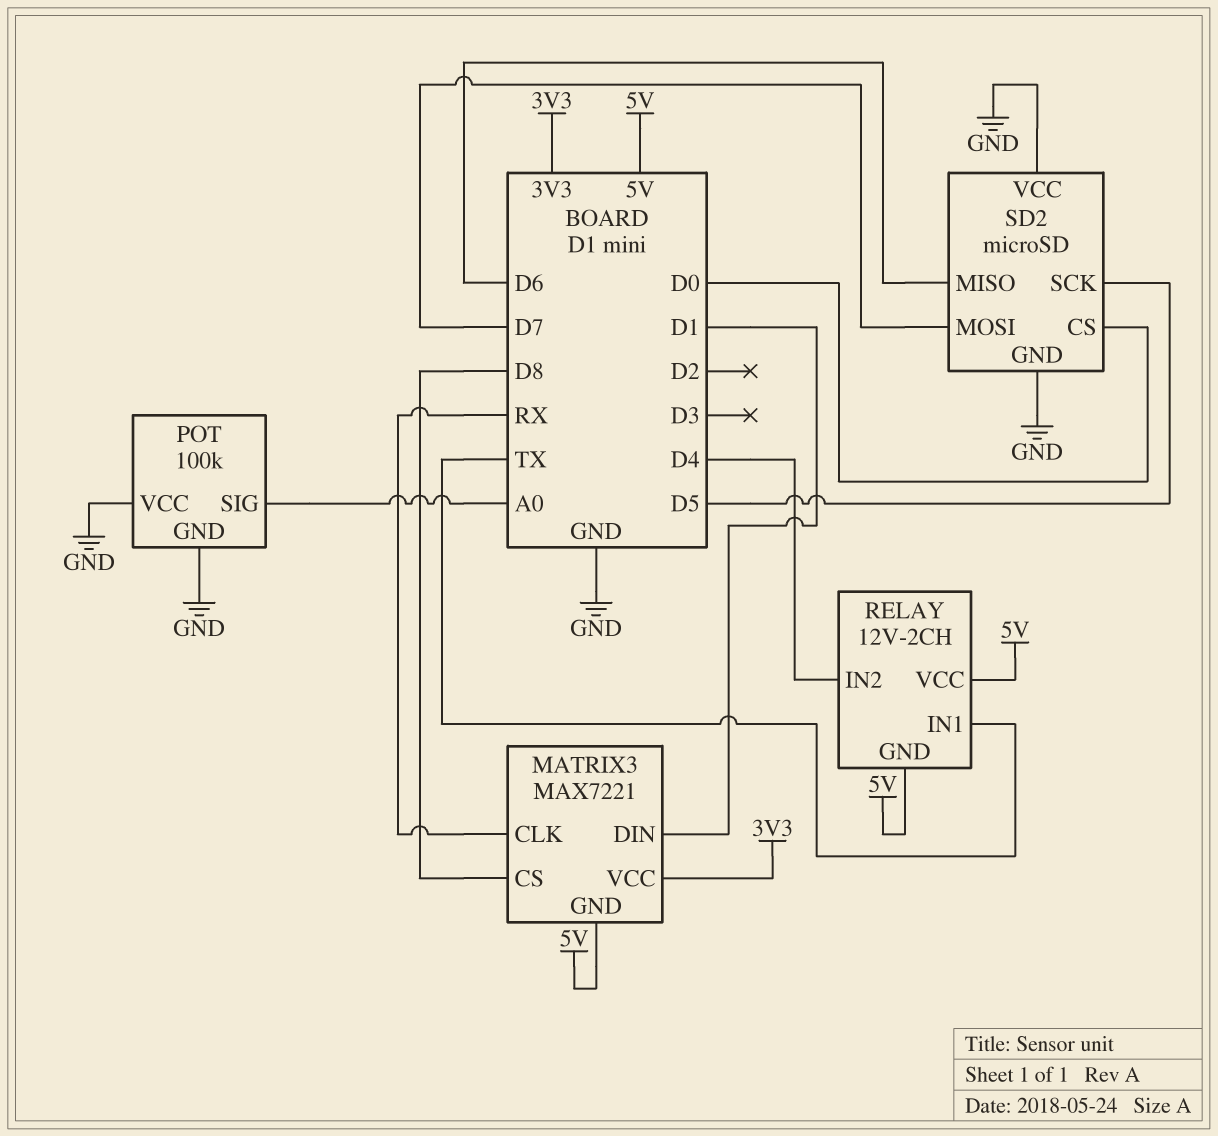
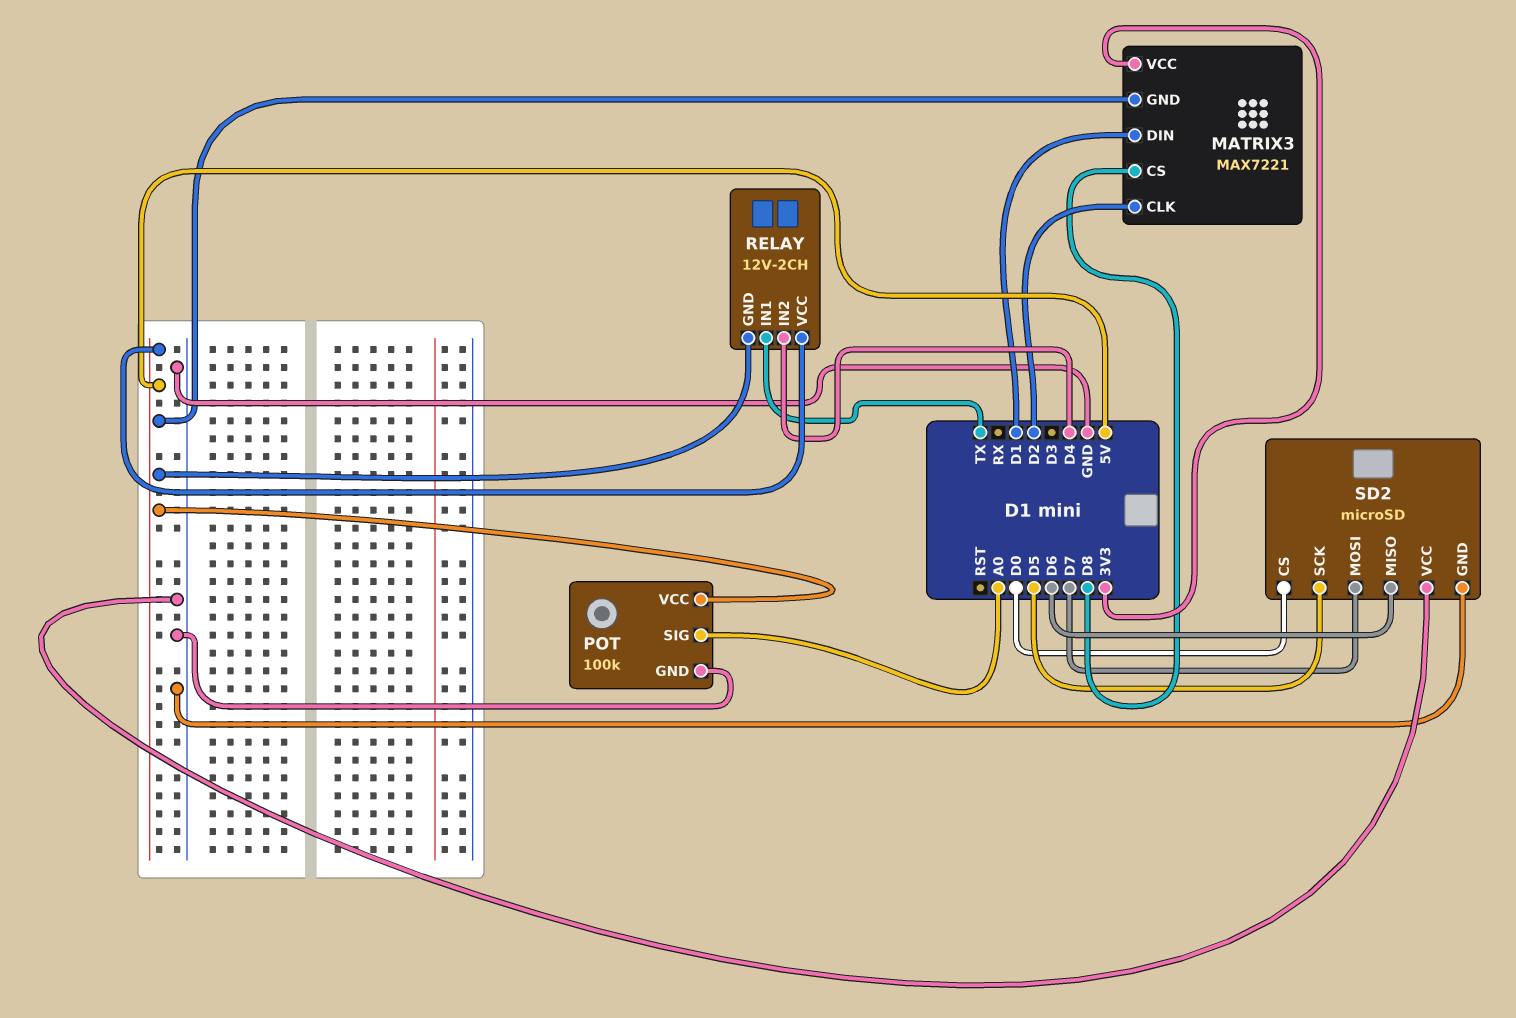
MATRIX3 pin CLK: RX -> D2
POT pin VCC: GND -> 5V

